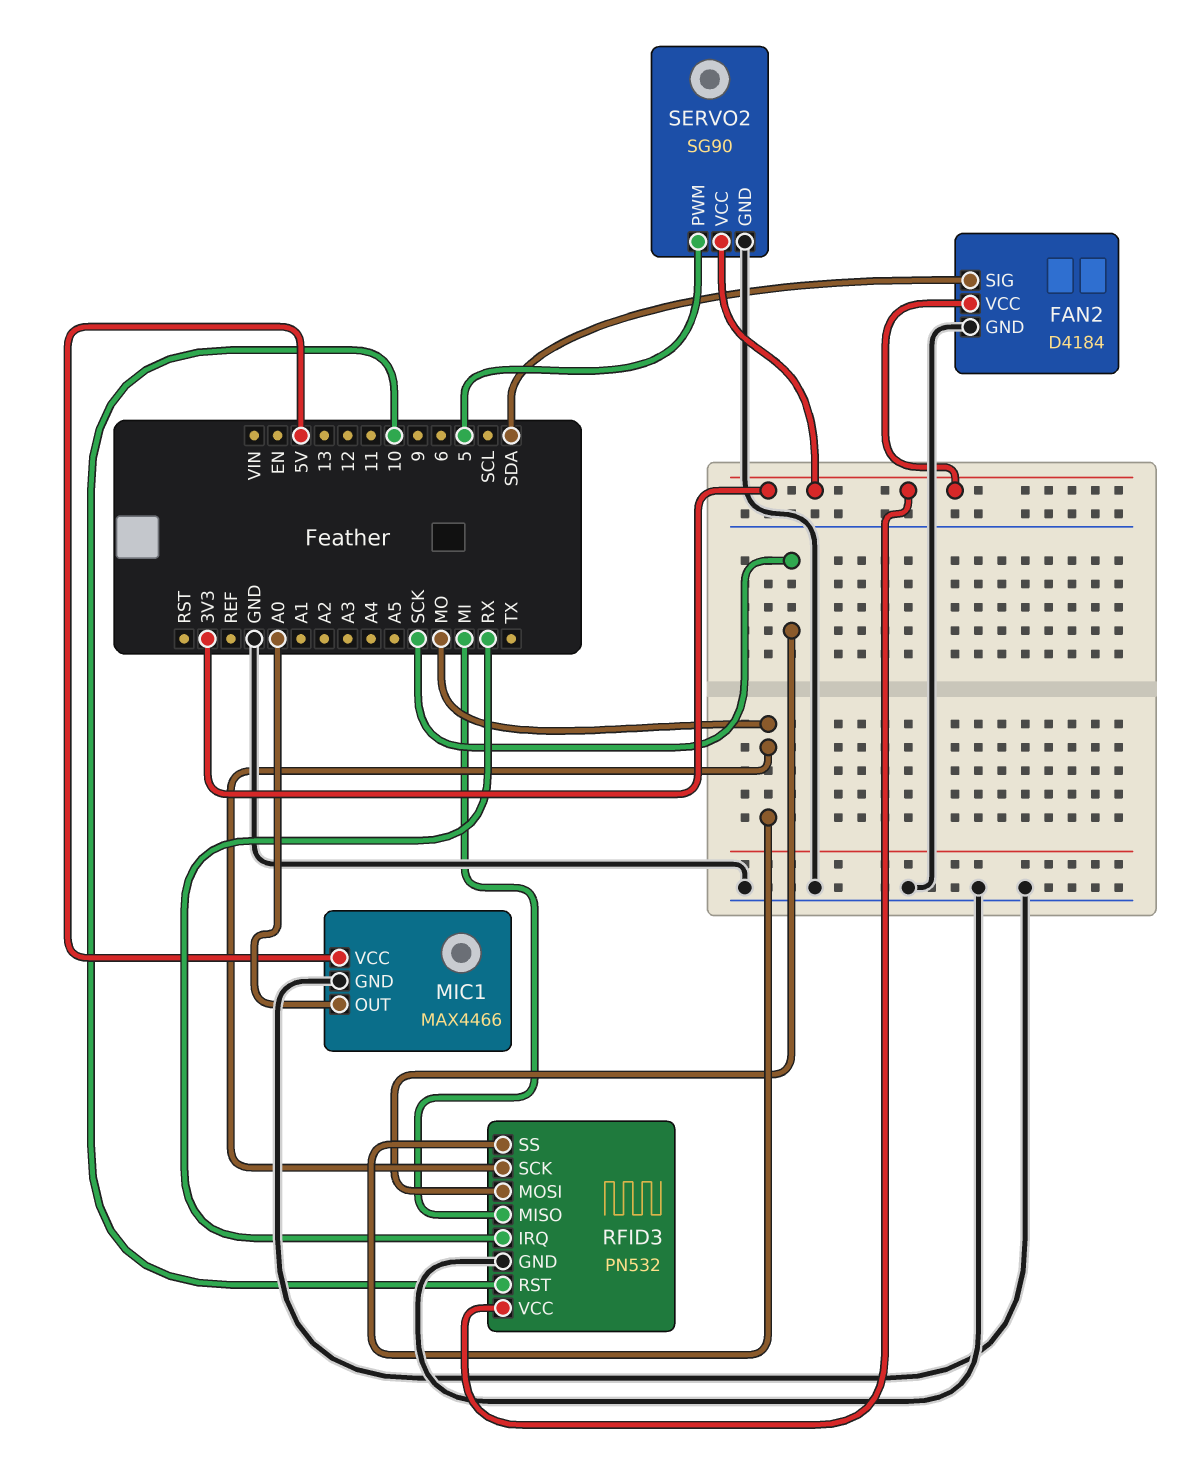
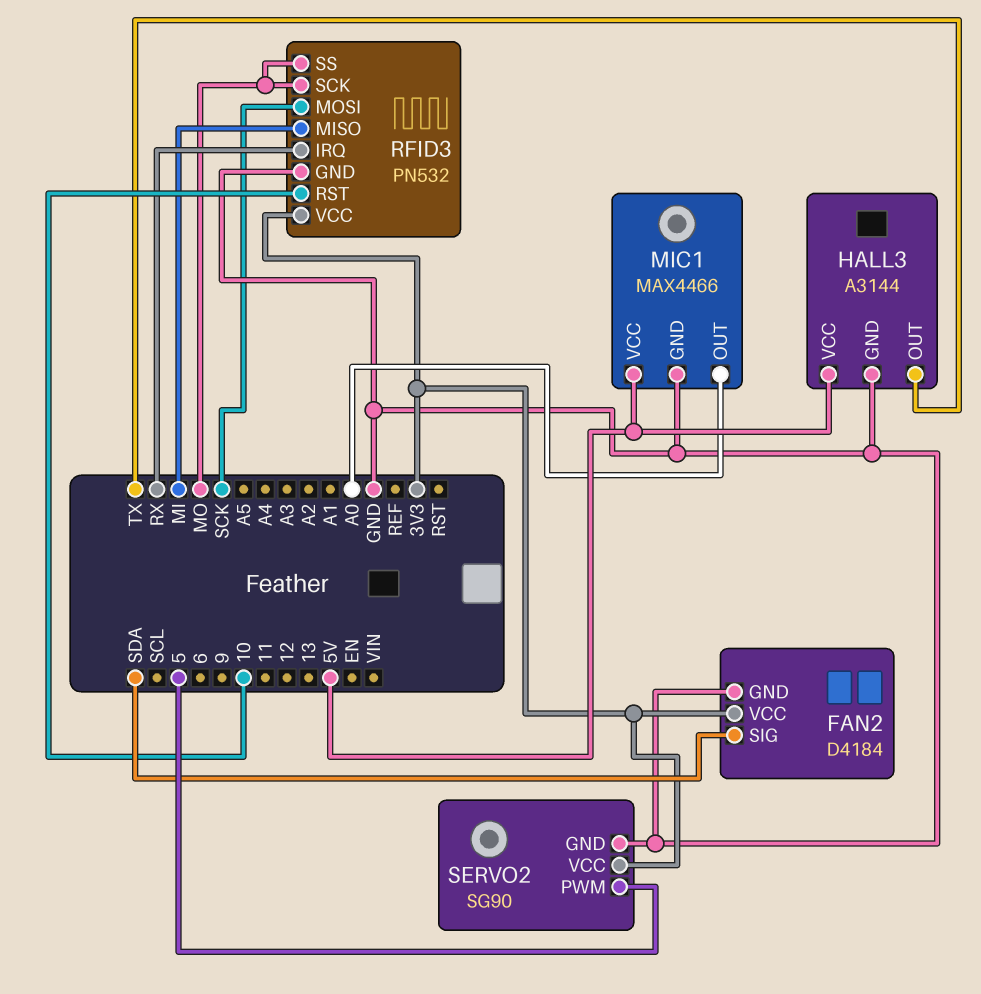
HALL3: none -> A3144
HALL3 pin GND: none -> GND
HALL3 pin OUT: none -> TX
HALL3 pin VCC: none -> 5V

